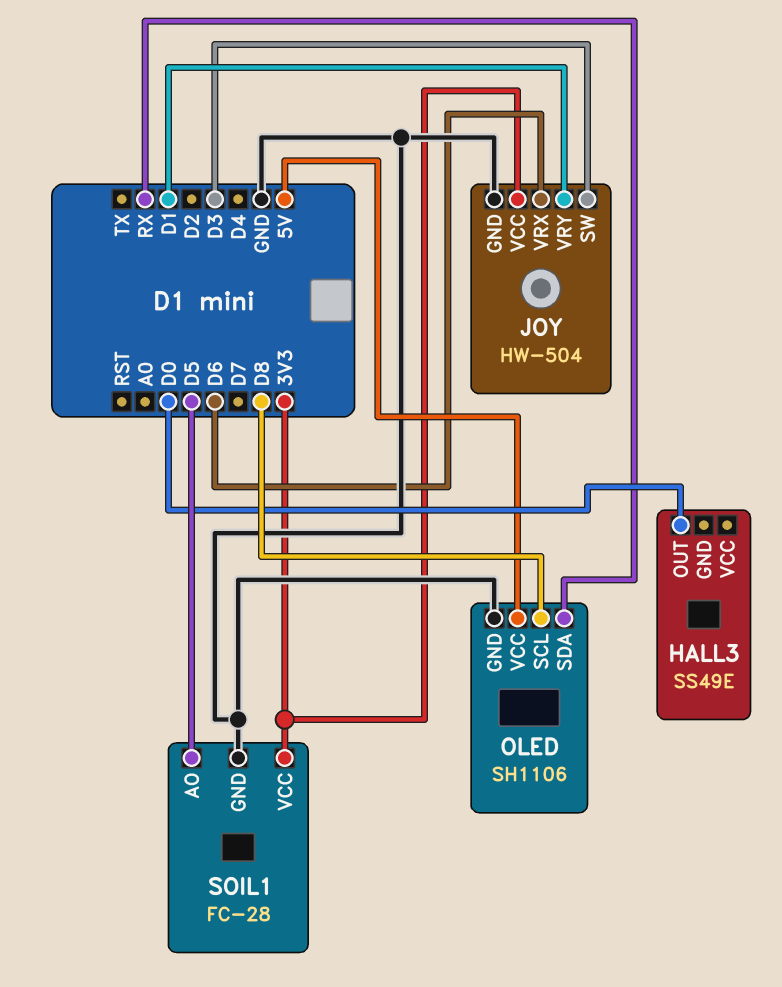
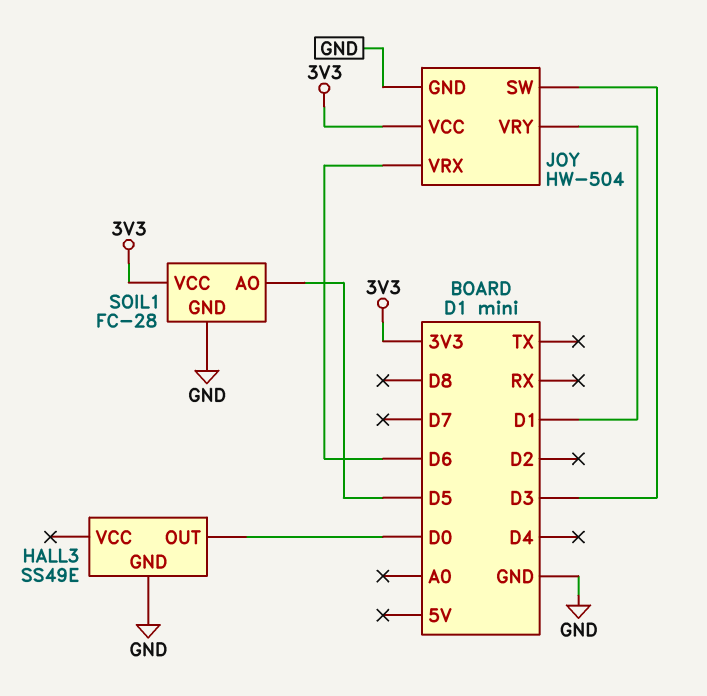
HALL3 pin GND: none -> GND
OLED: SH1106 -> none
OLED pin GND: GND -> none
OLED pin SCL: D8 -> none
OLED pin SDA: RX -> none
OLED pin VCC: 5V -> none

